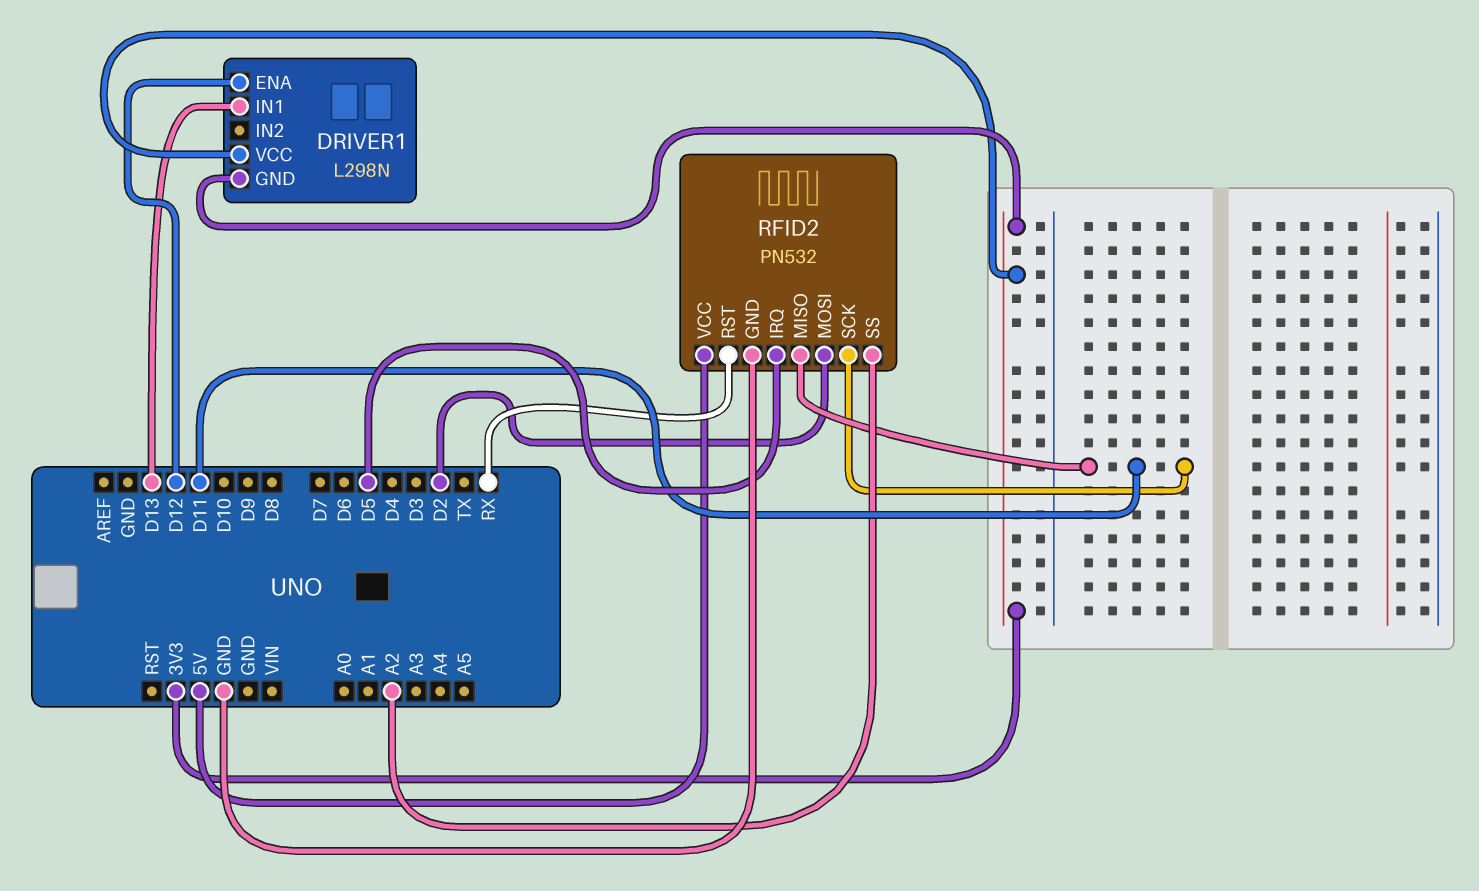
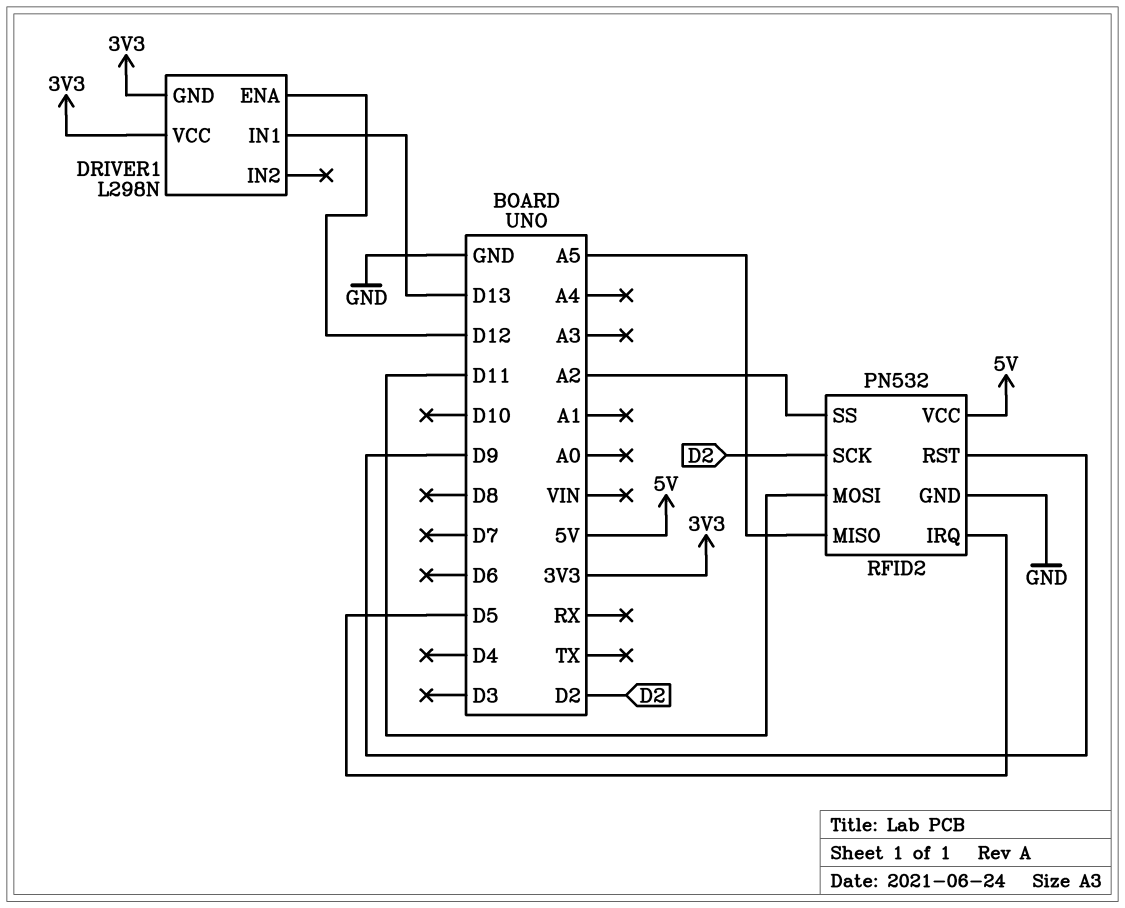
RFID2 pin MISO: D11 -> A5
RFID2 pin MOSI: D2 -> D11
RFID2 pin RST: RX -> D9
RFID2 pin SCK: D11 -> D2

